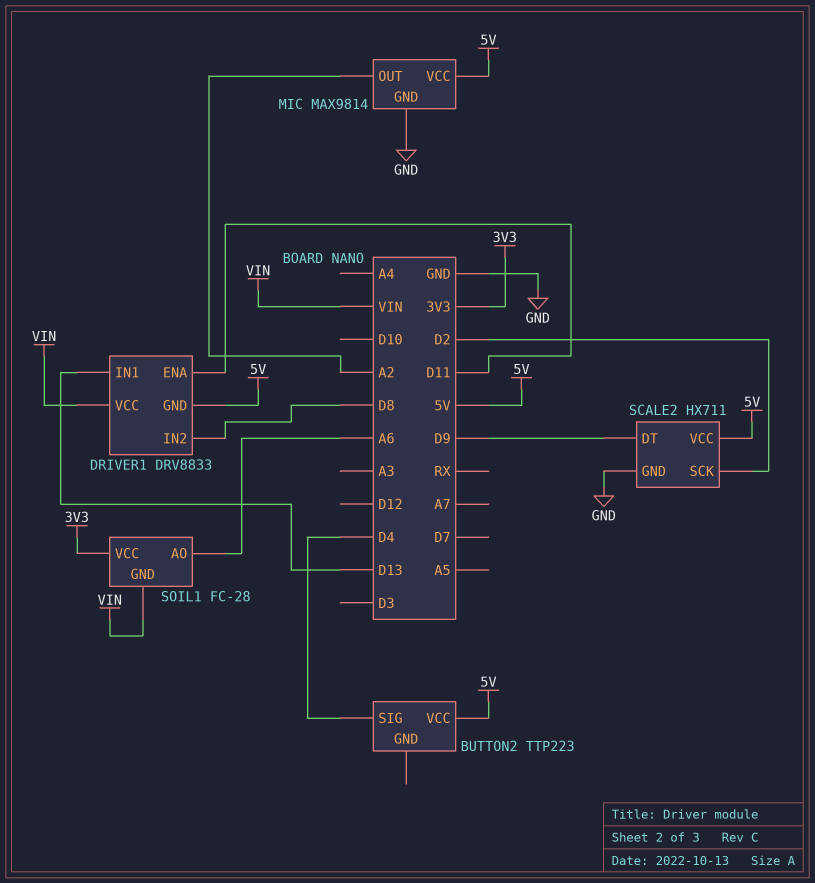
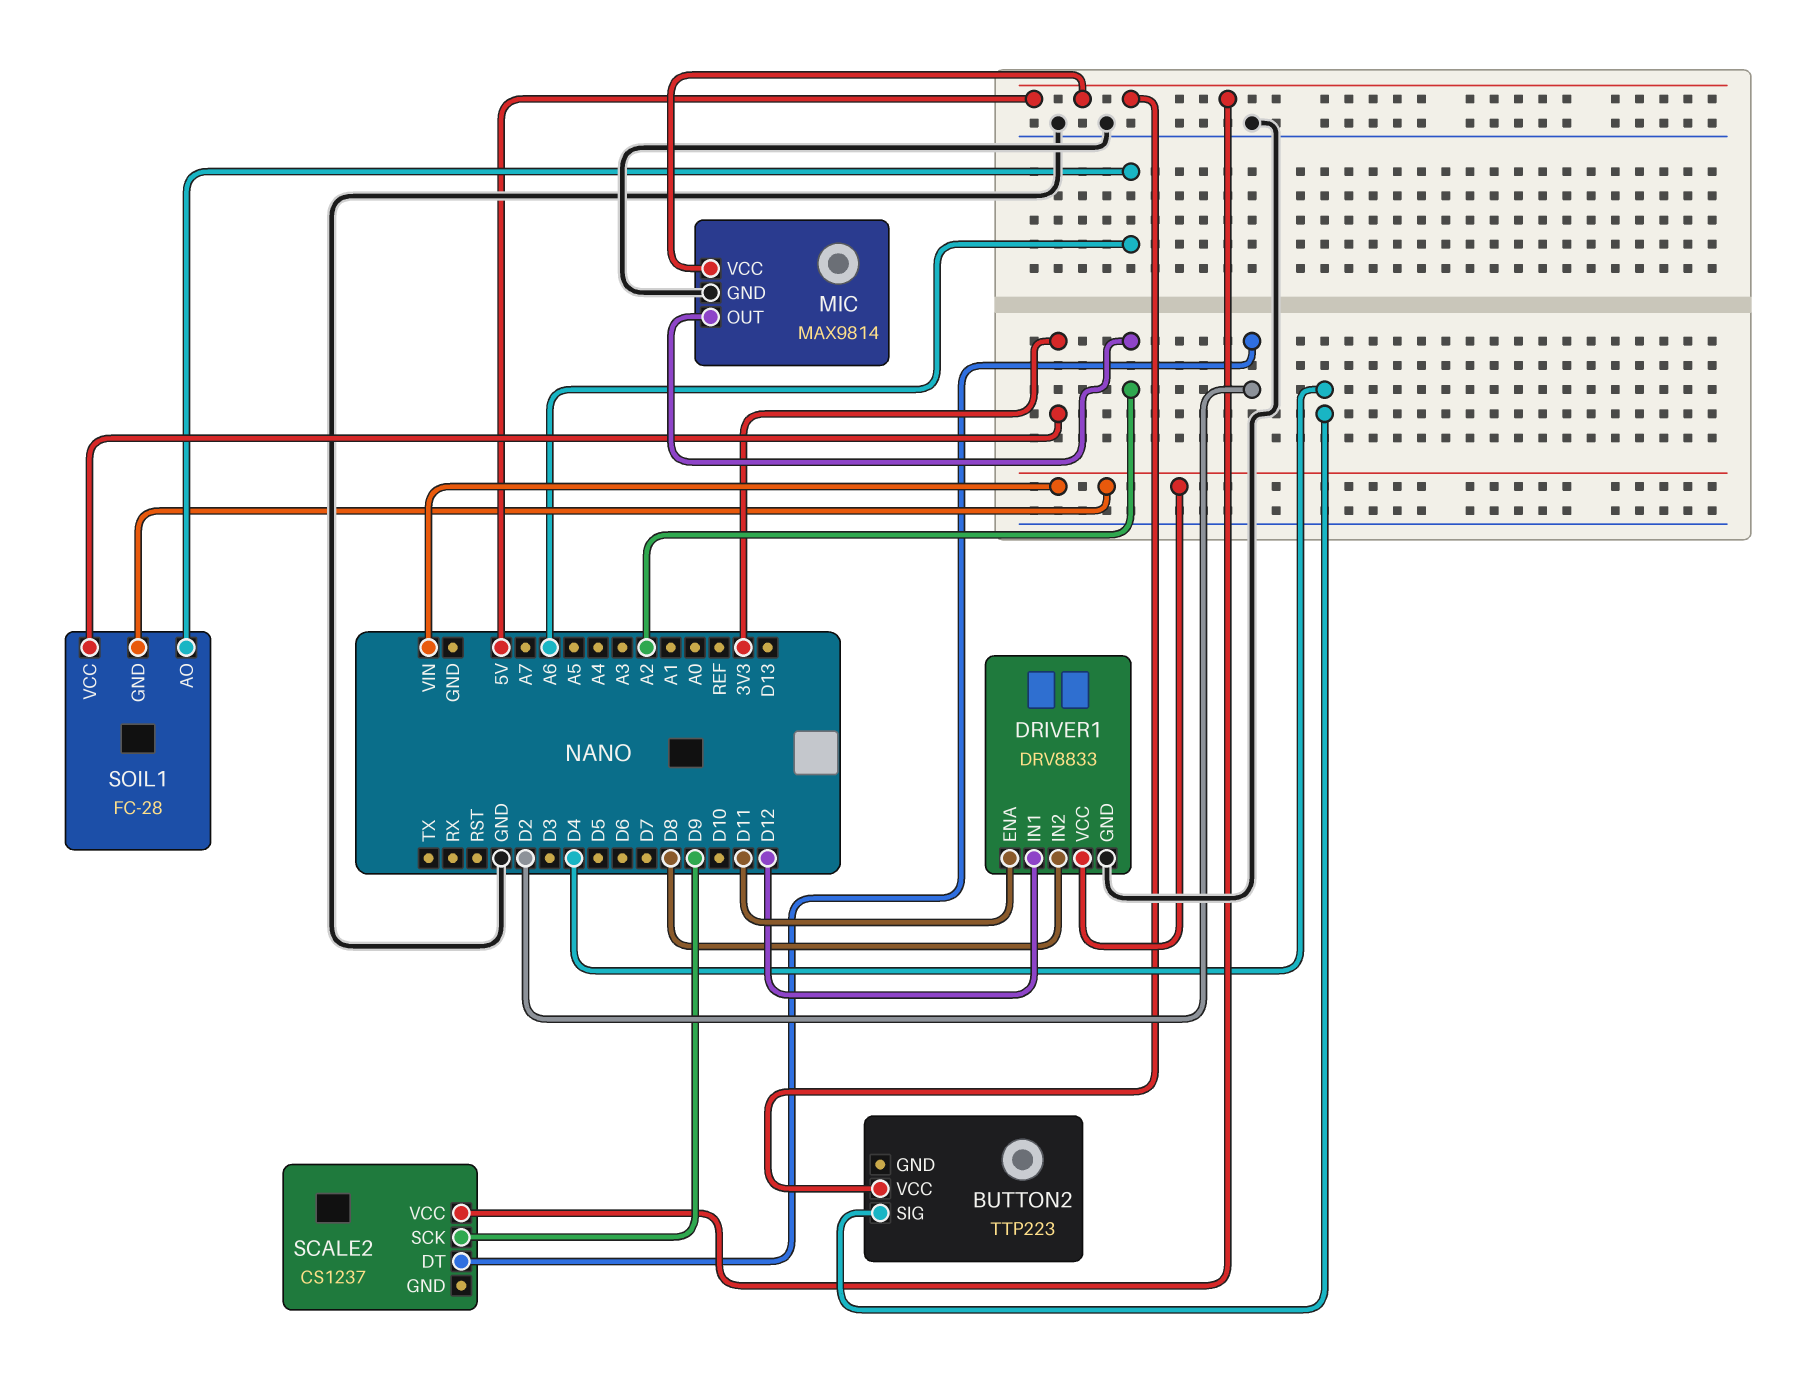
DRIVER1 pin GND: 5V -> GND
DRIVER1 pin IN1: D13 -> D12
SCALE2: HX711 -> CS1237
SCALE2 pin DT: D9 -> D2
SCALE2 pin GND: GND -> none
SCALE2 pin SCK: D2 -> D9

